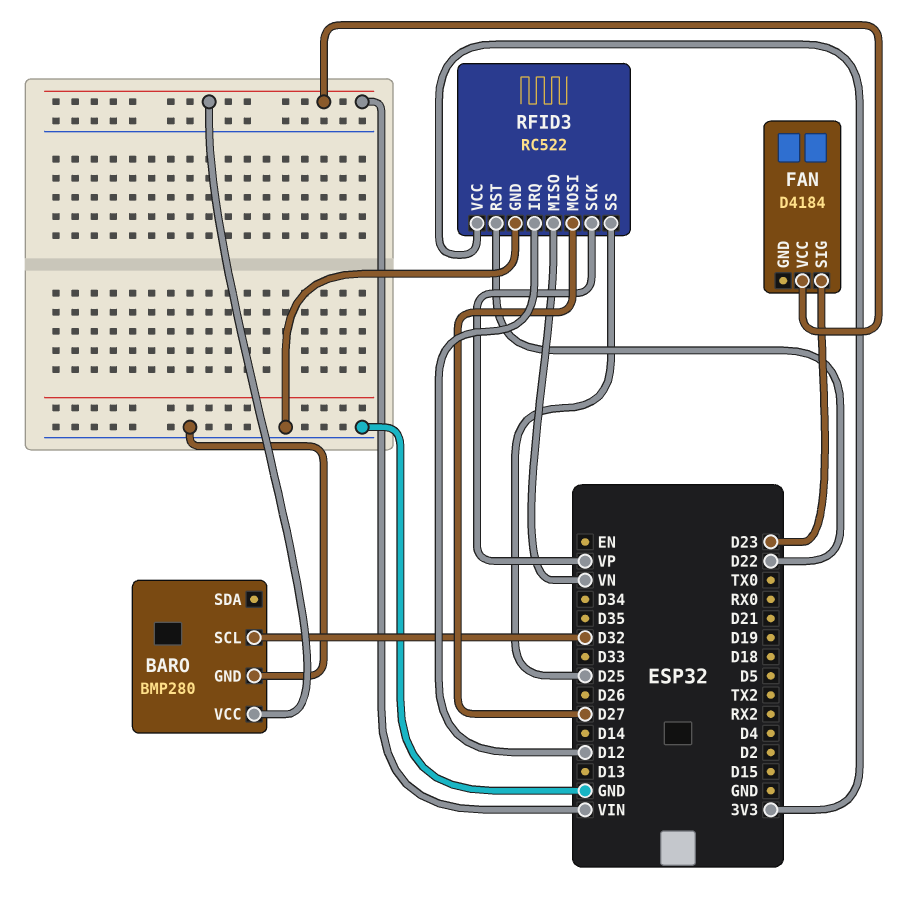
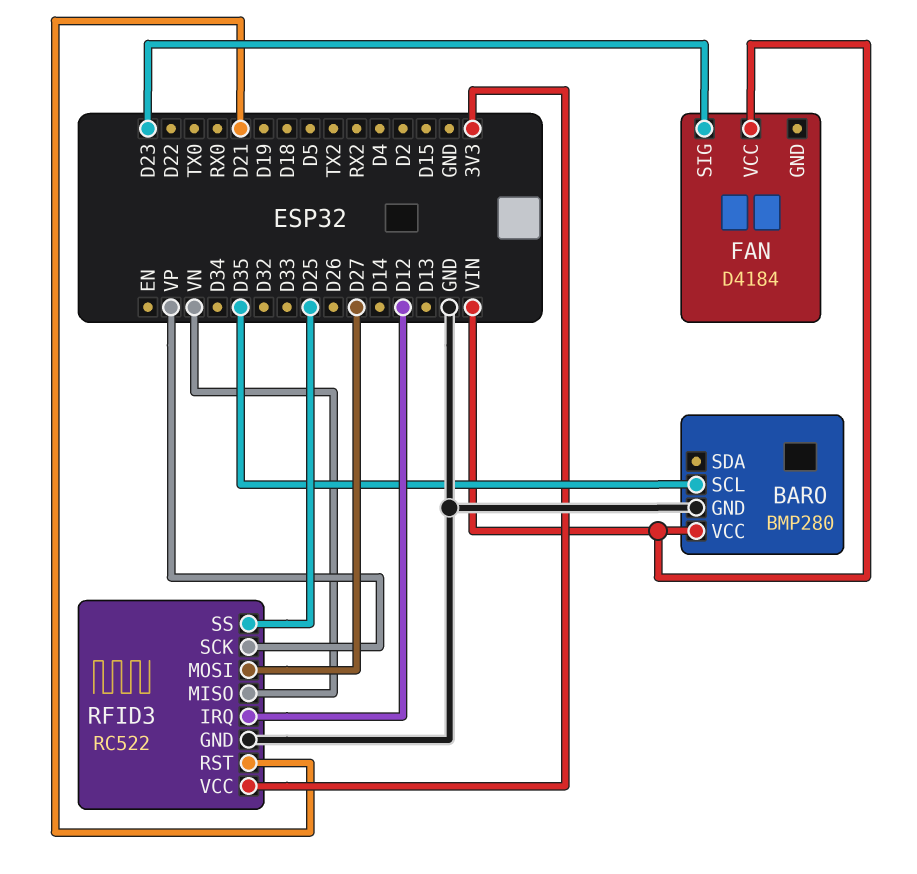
BARO pin SCL: D32 -> D35
RFID3 pin RST: D22 -> D21

